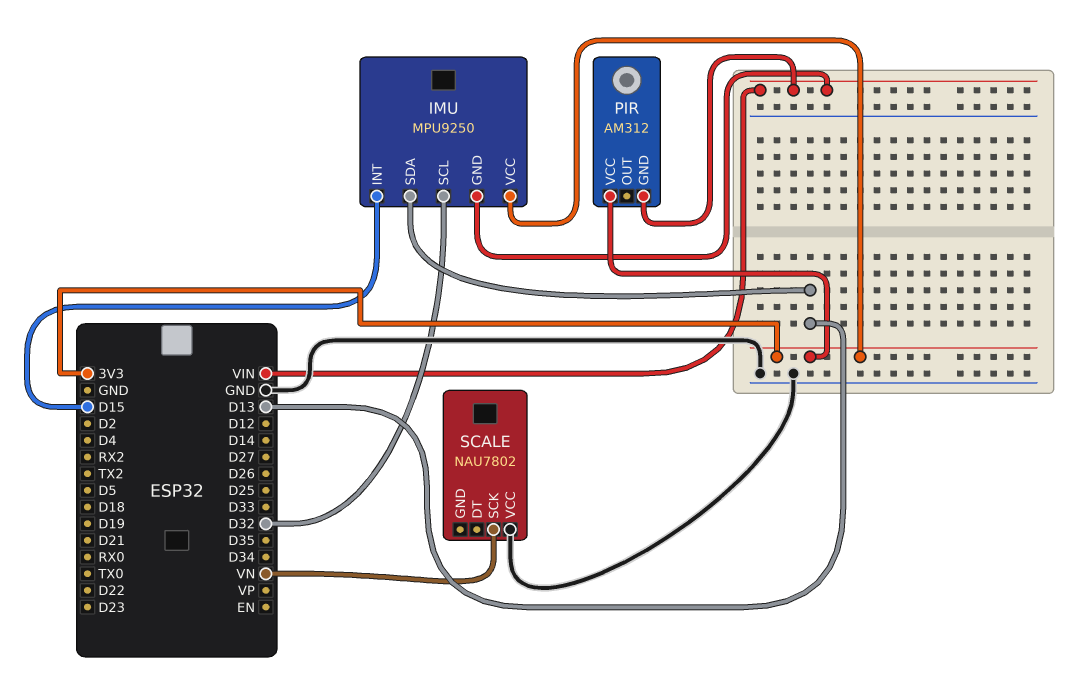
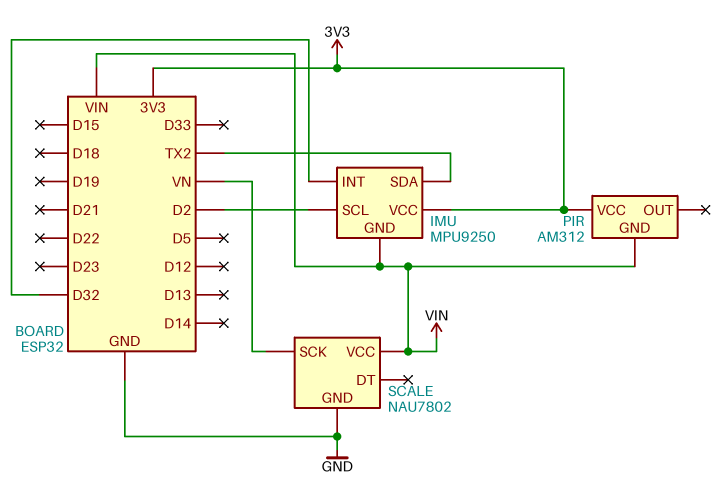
IMU pin INT: D15 -> D32
IMU pin SCL: D32 -> D2
IMU pin SDA: D13 -> TX2
SCALE pin GND: none -> GND
SCALE pin VCC: GND -> VIN

